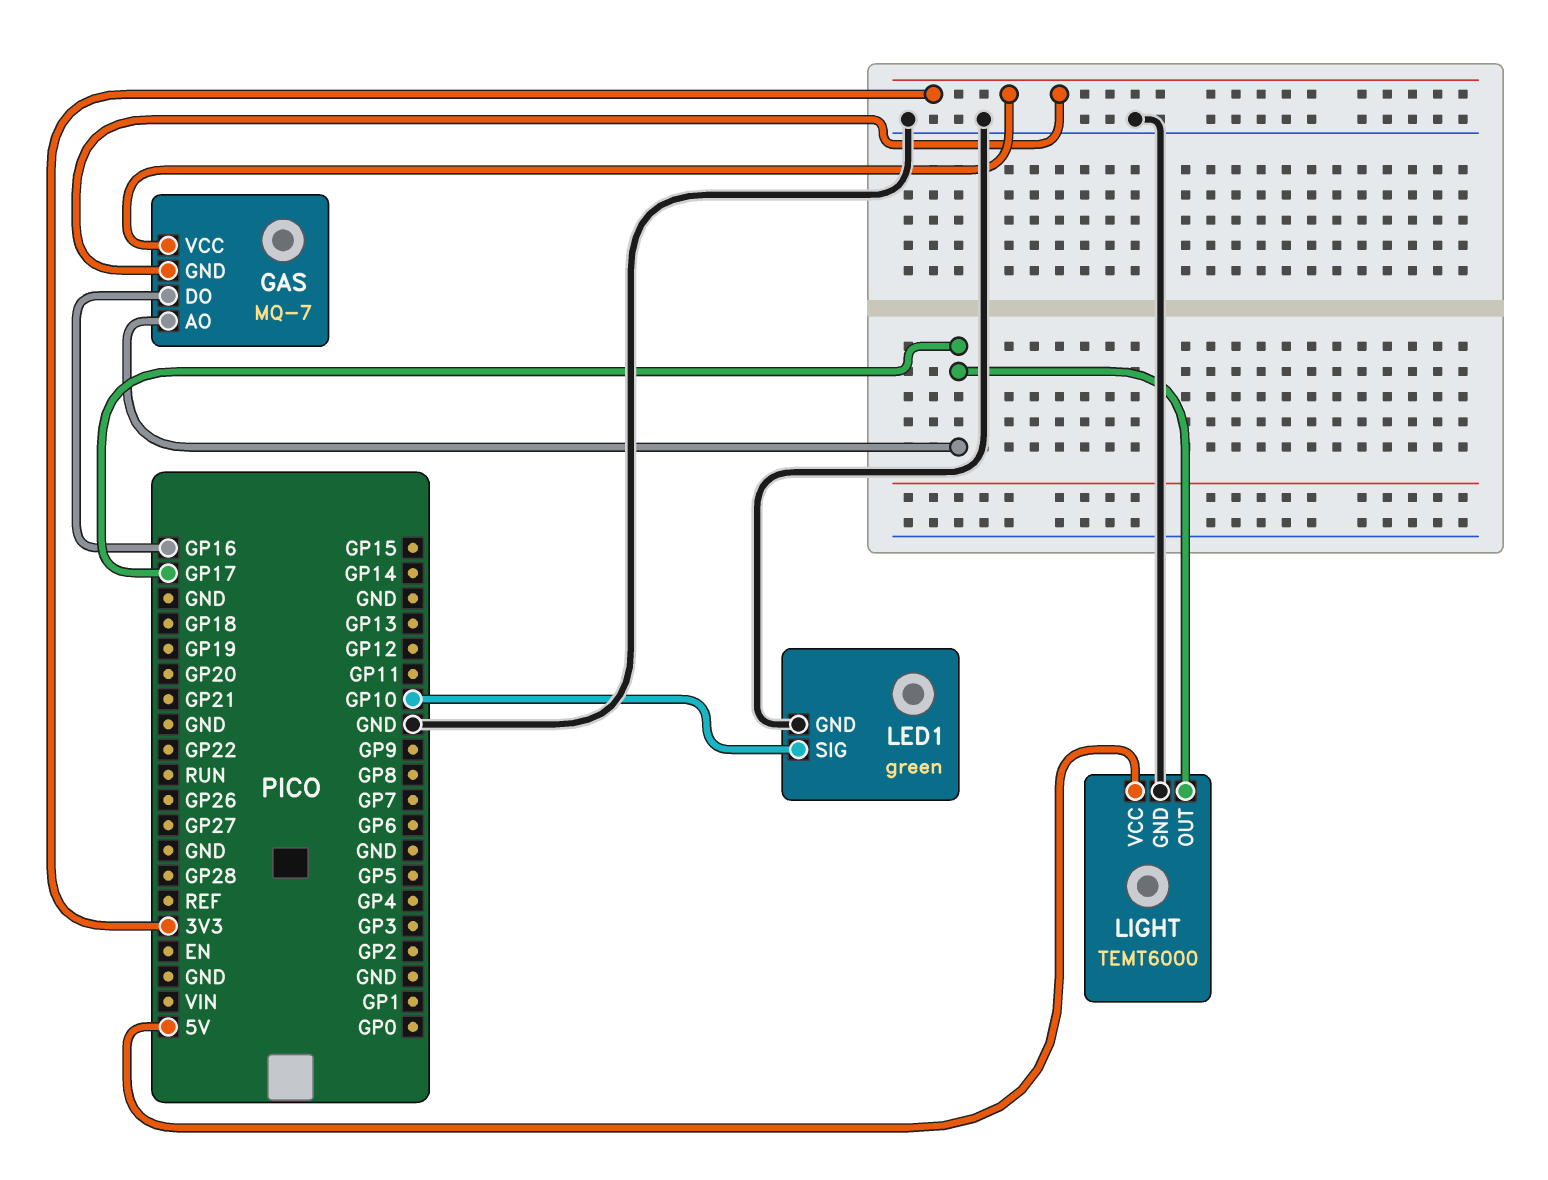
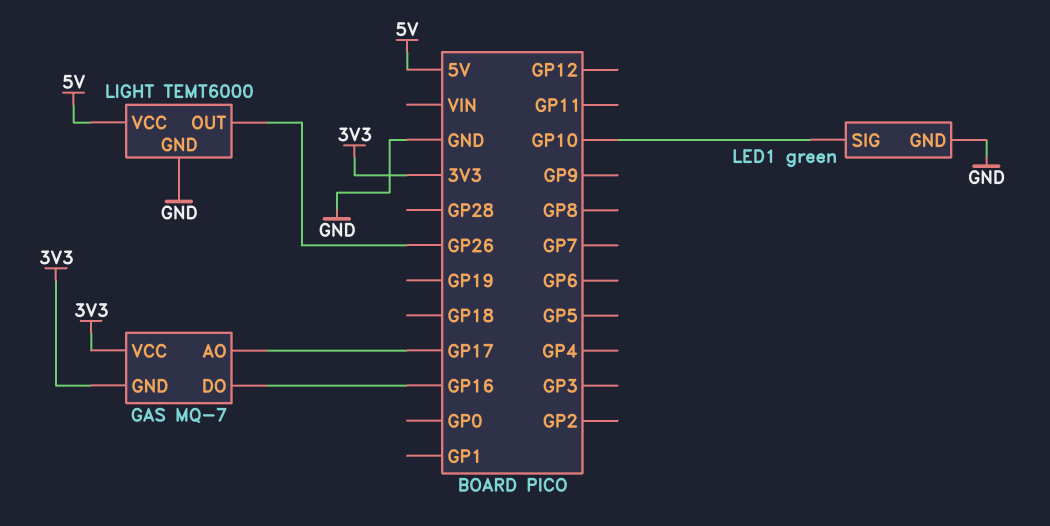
LIGHT pin OUT: GP17 -> GP26

